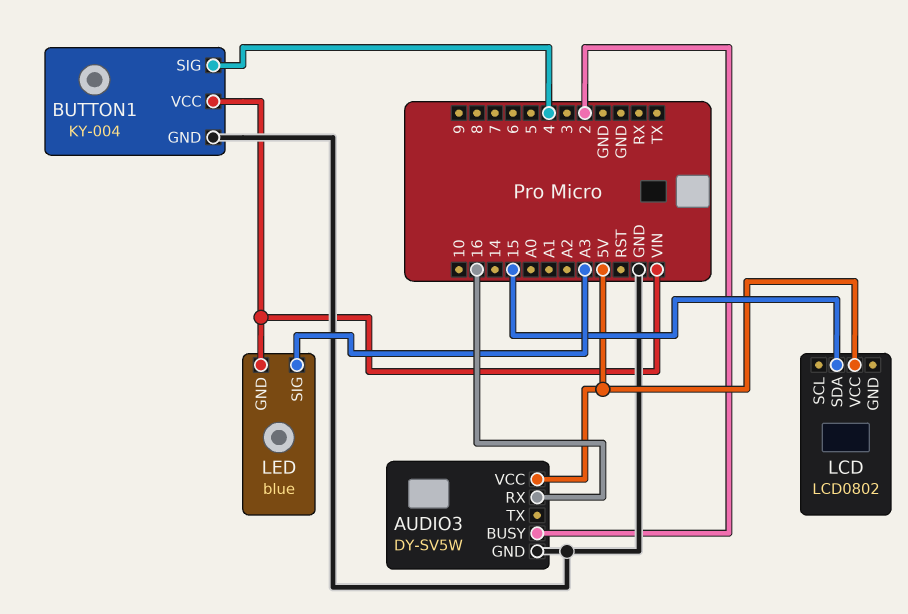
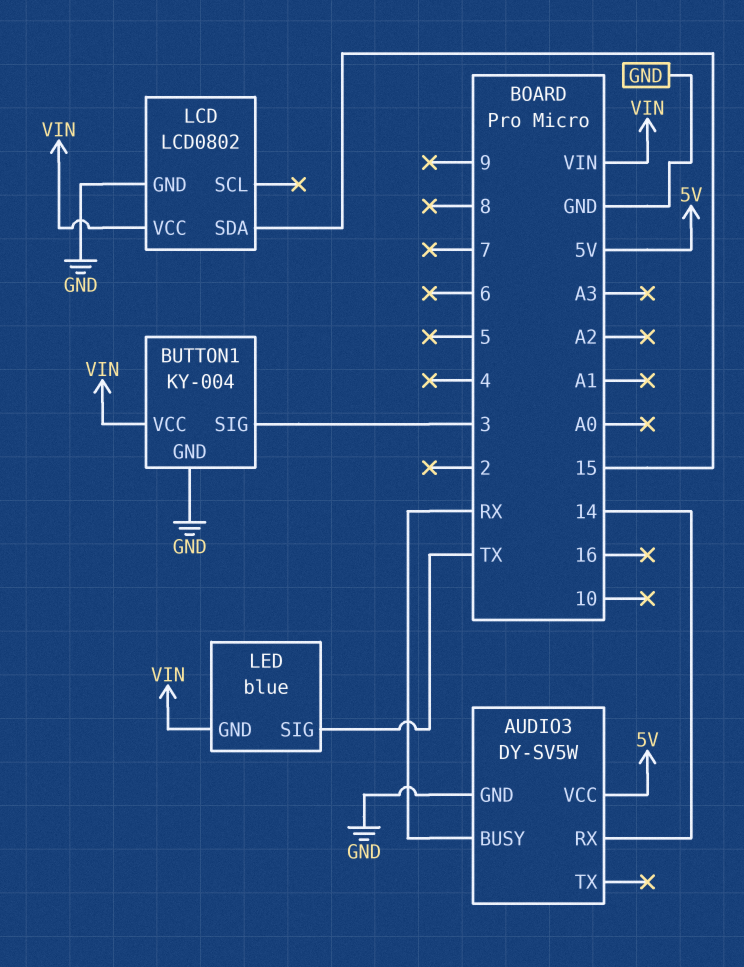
AUDIO3 pin BUSY: 2 -> RX
AUDIO3 pin RX: 16 -> 14
BUTTON1 pin SIG: 4 -> 3
LCD pin GND: none -> GND
LCD pin VCC: 5V -> VIN
LED pin SIG: A3 -> TX

